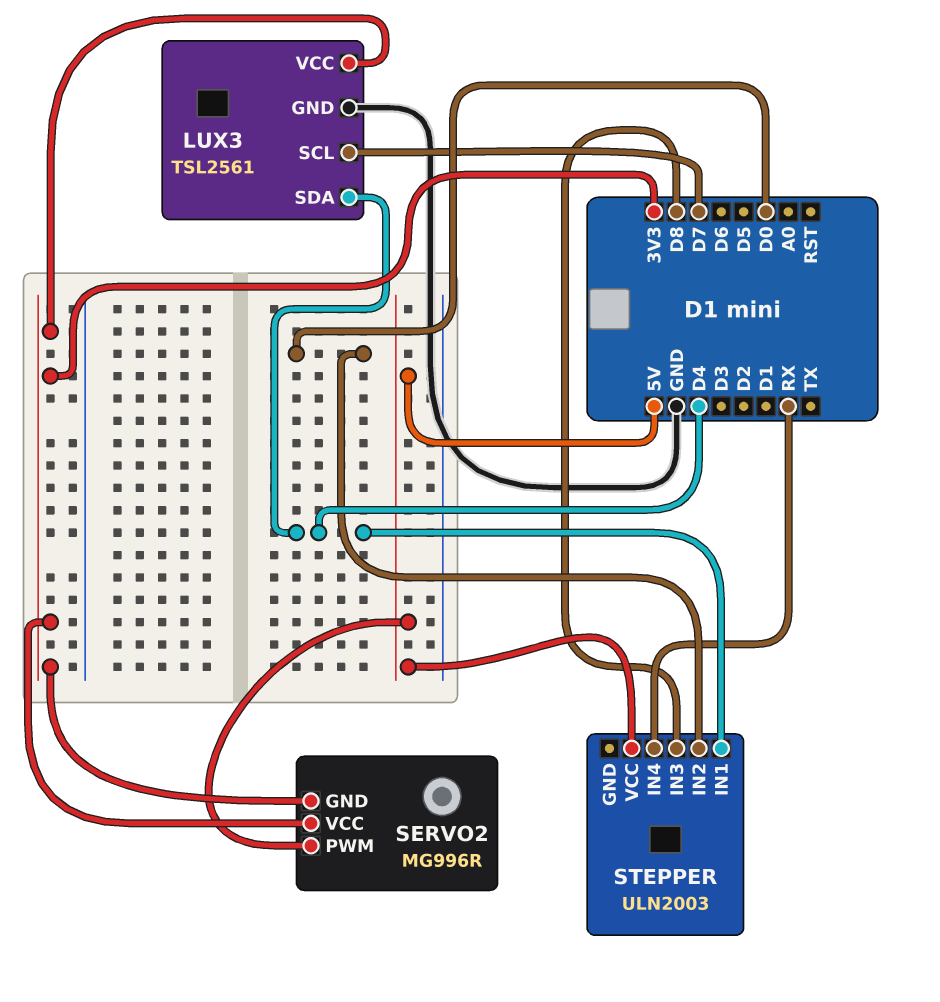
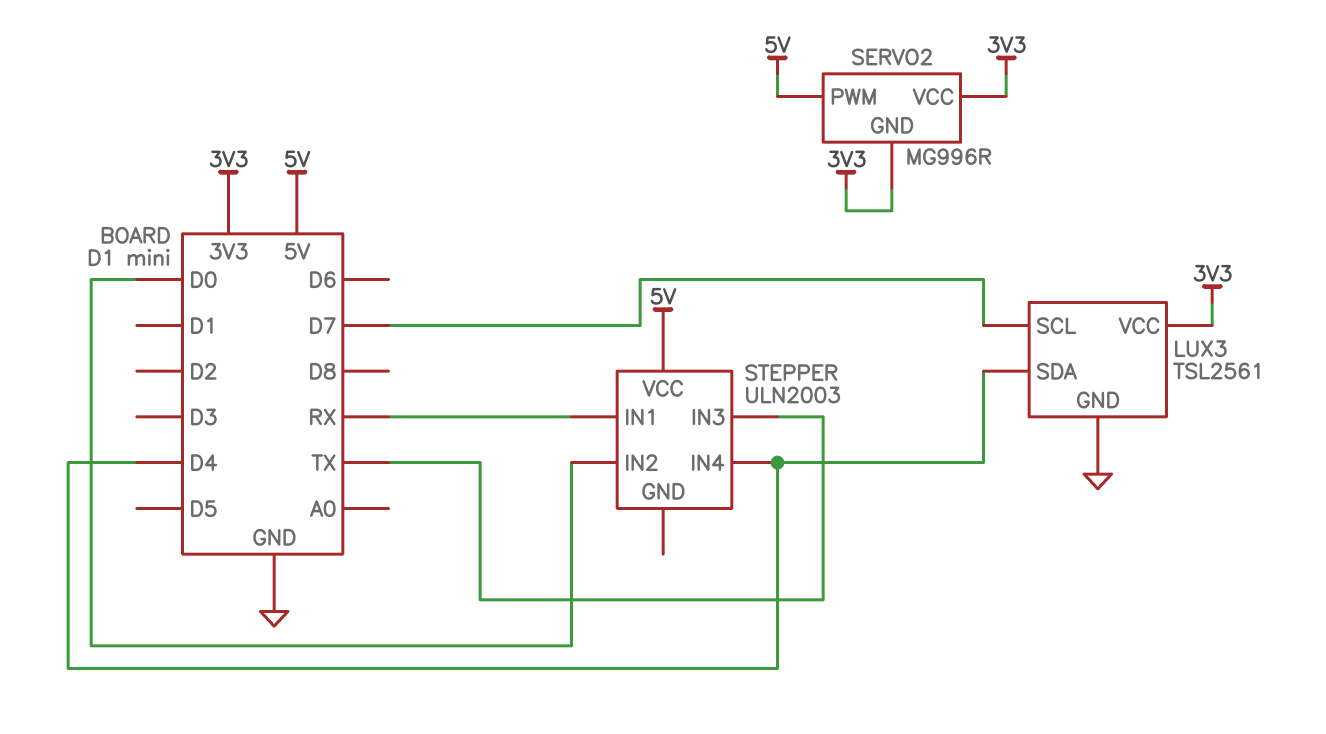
STEPPER pin IN1: D4 -> RX
STEPPER pin IN3: D8 -> TX
STEPPER pin IN4: RX -> D4

